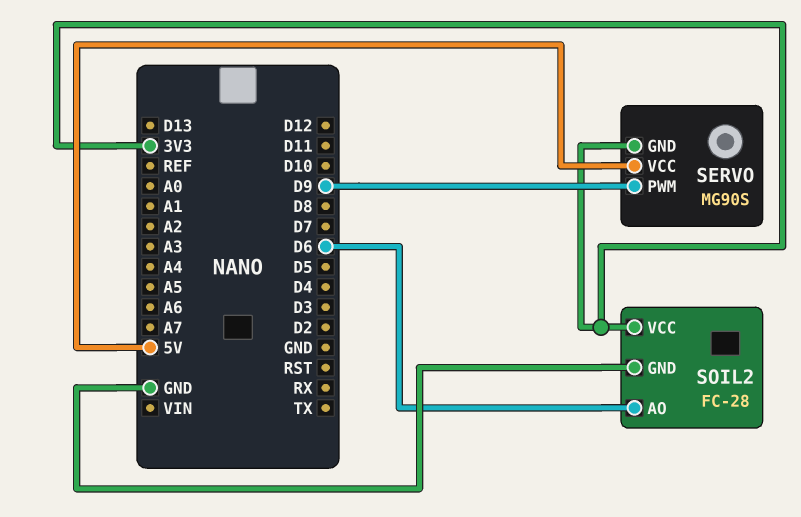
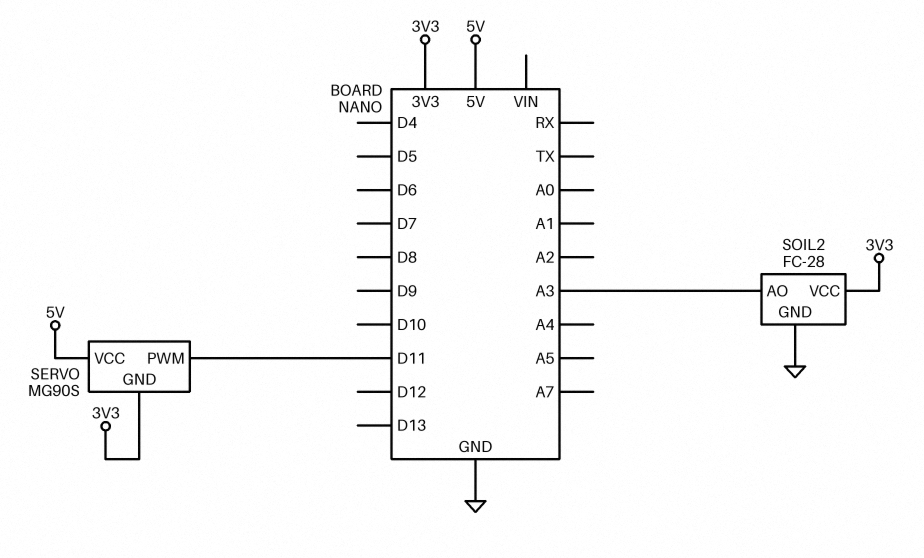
SERVO pin PWM: D9 -> D11
SOIL2 pin AO: D6 -> A3

